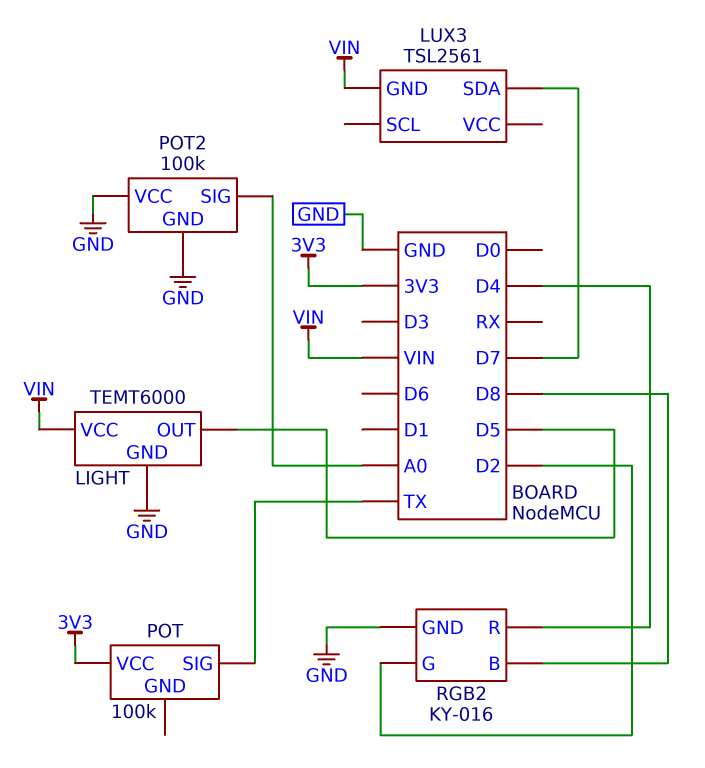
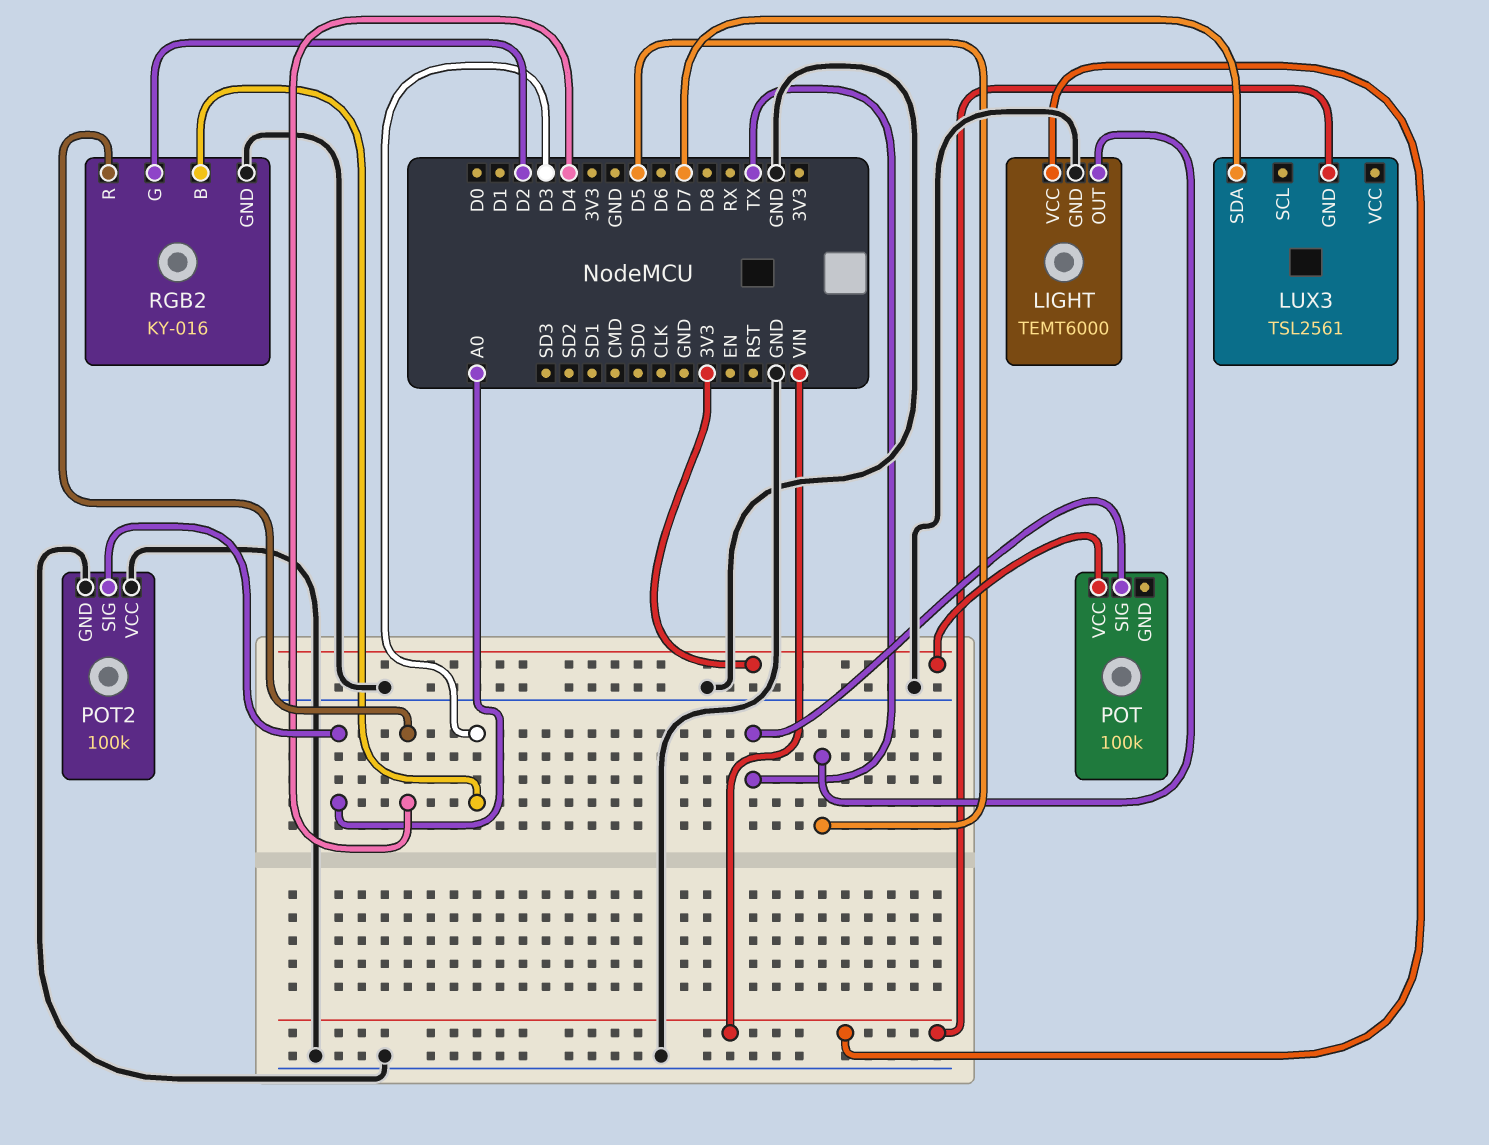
RGB2 pin B: D8 -> D3

